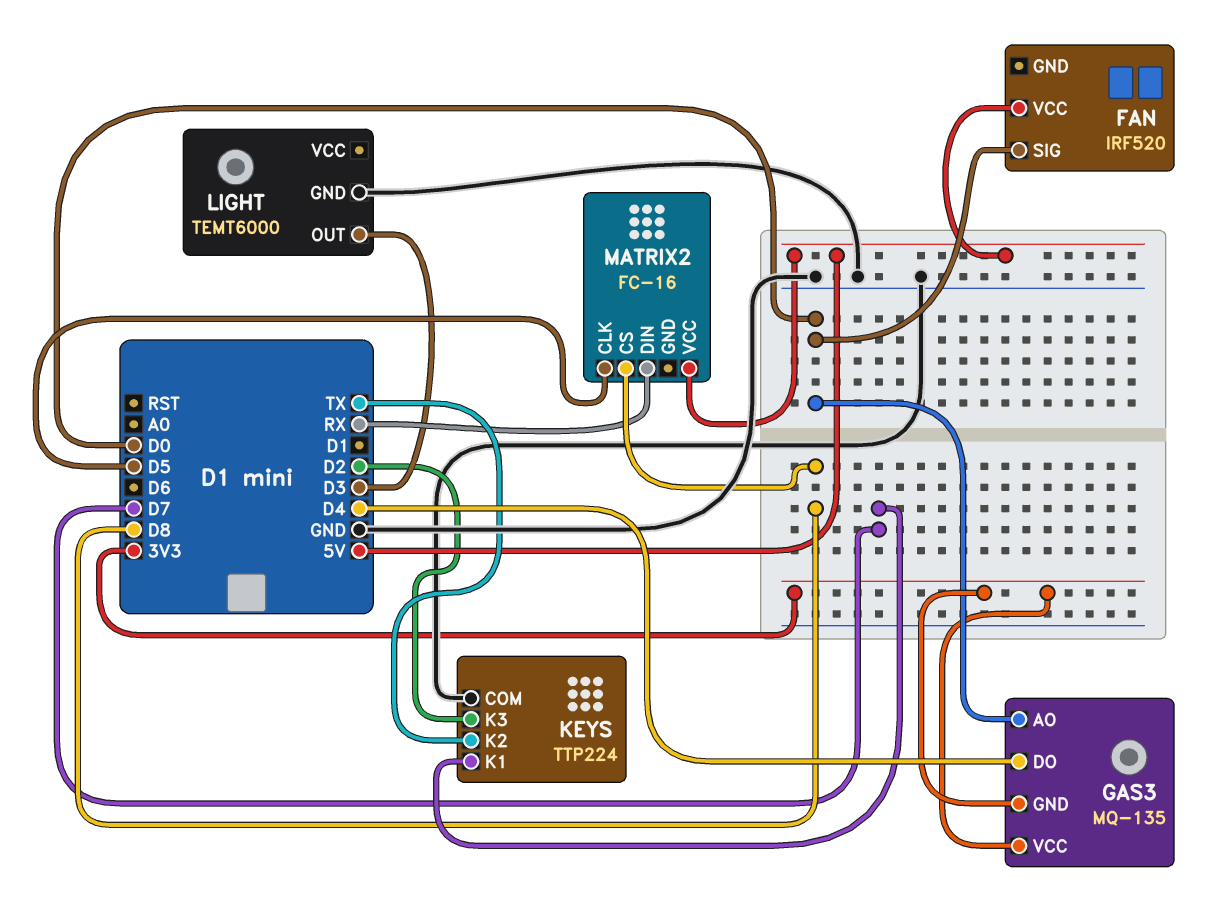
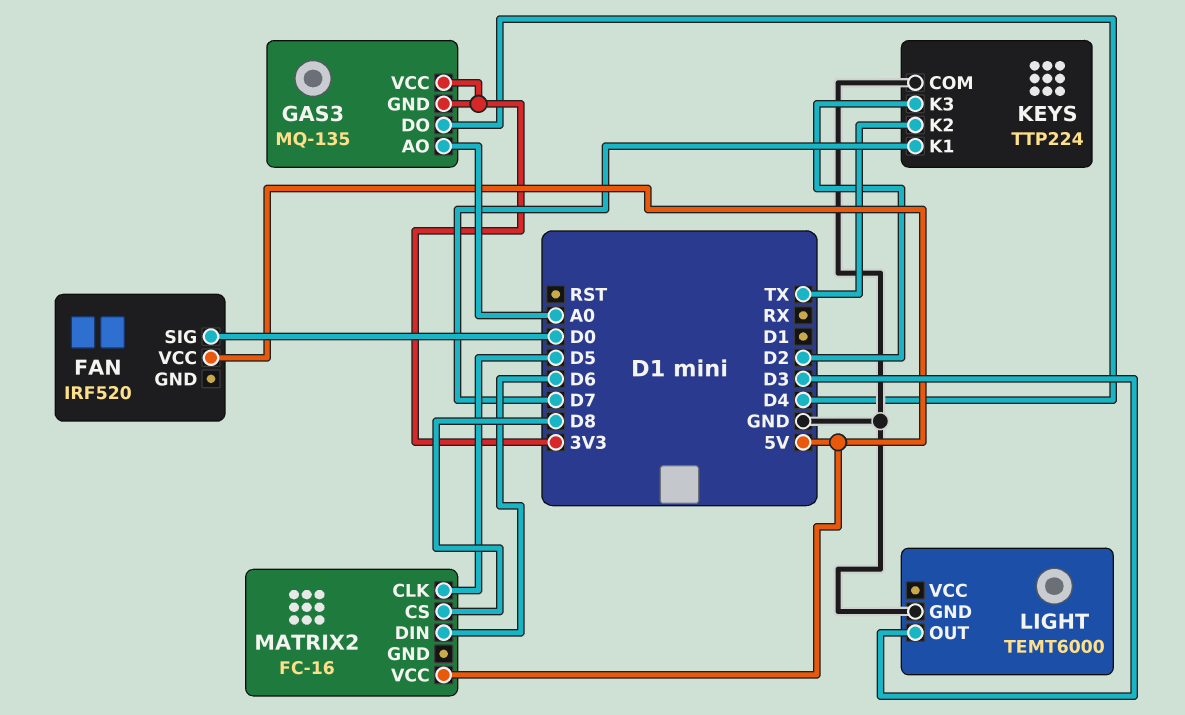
GAS3 pin AO: D0 -> A0
MATRIX2 pin DIN: RX -> D6

